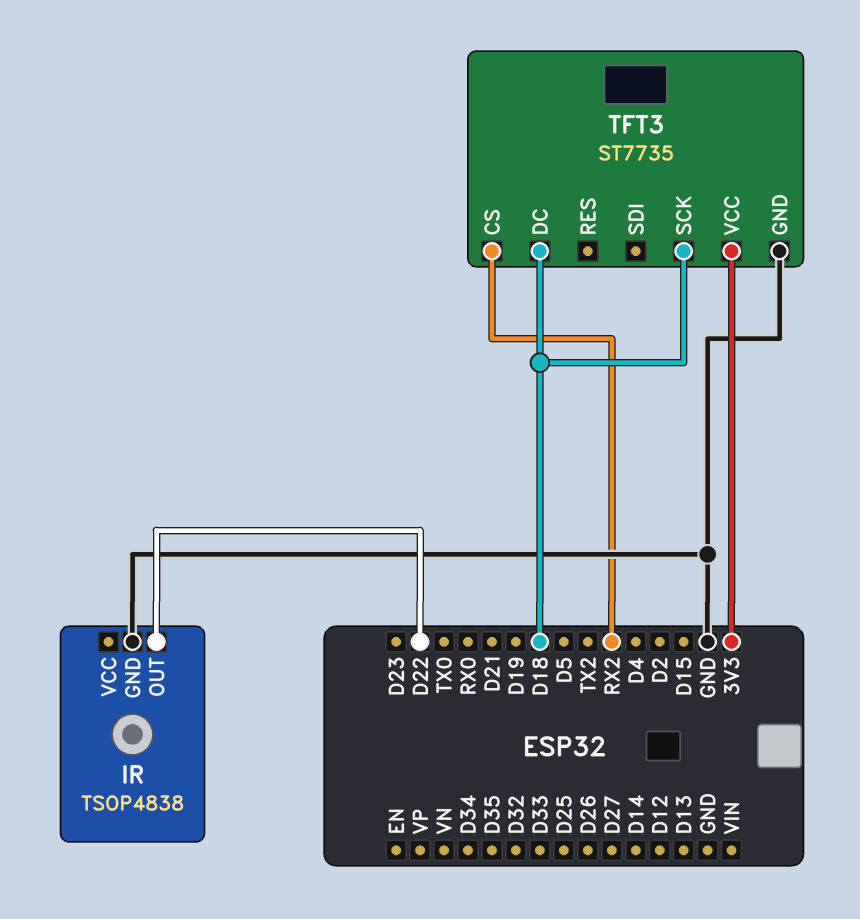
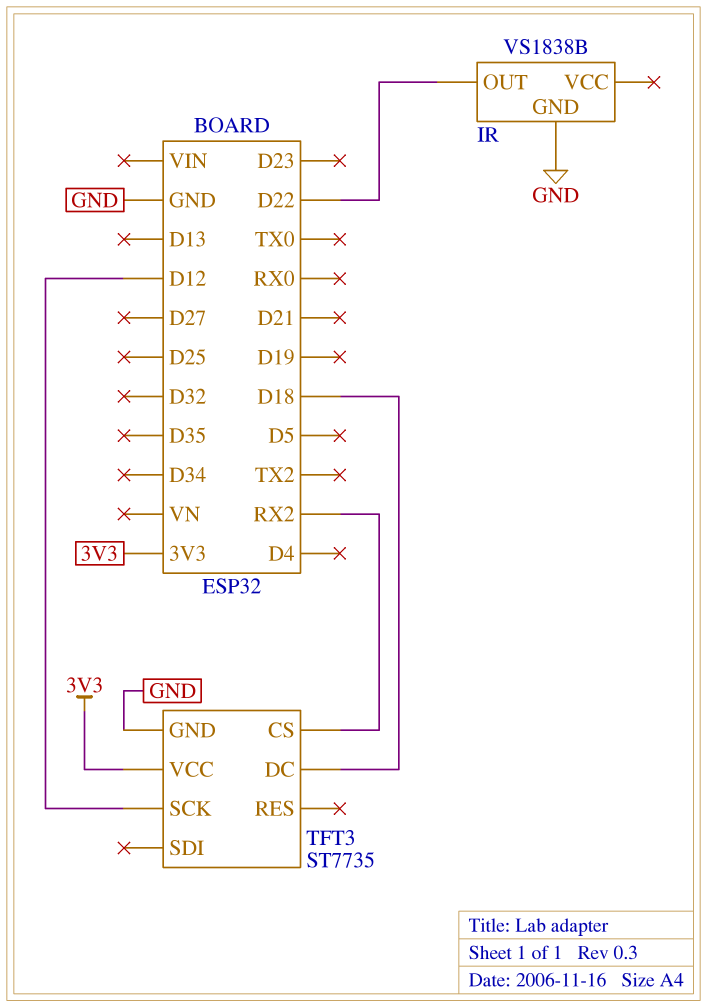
IR: TSOP4838 -> VS1838B
TFT3 pin SCK: D18 -> D12

